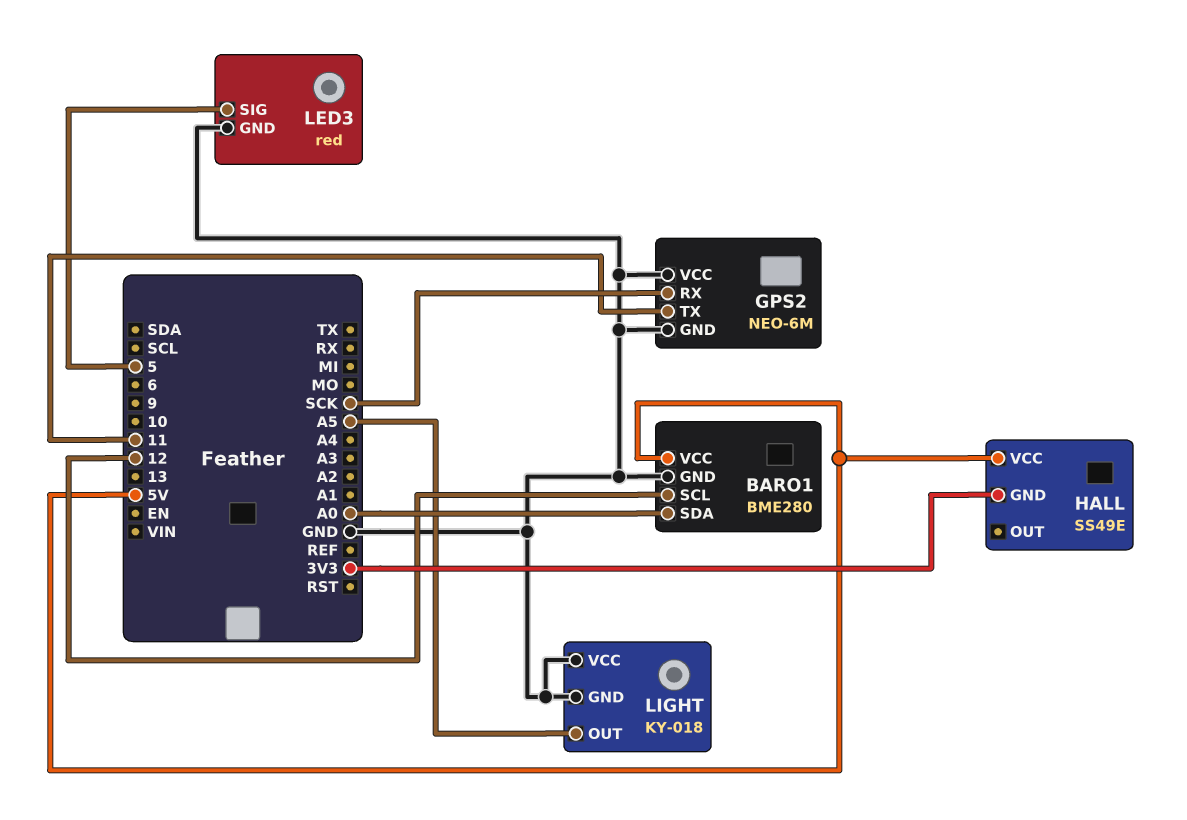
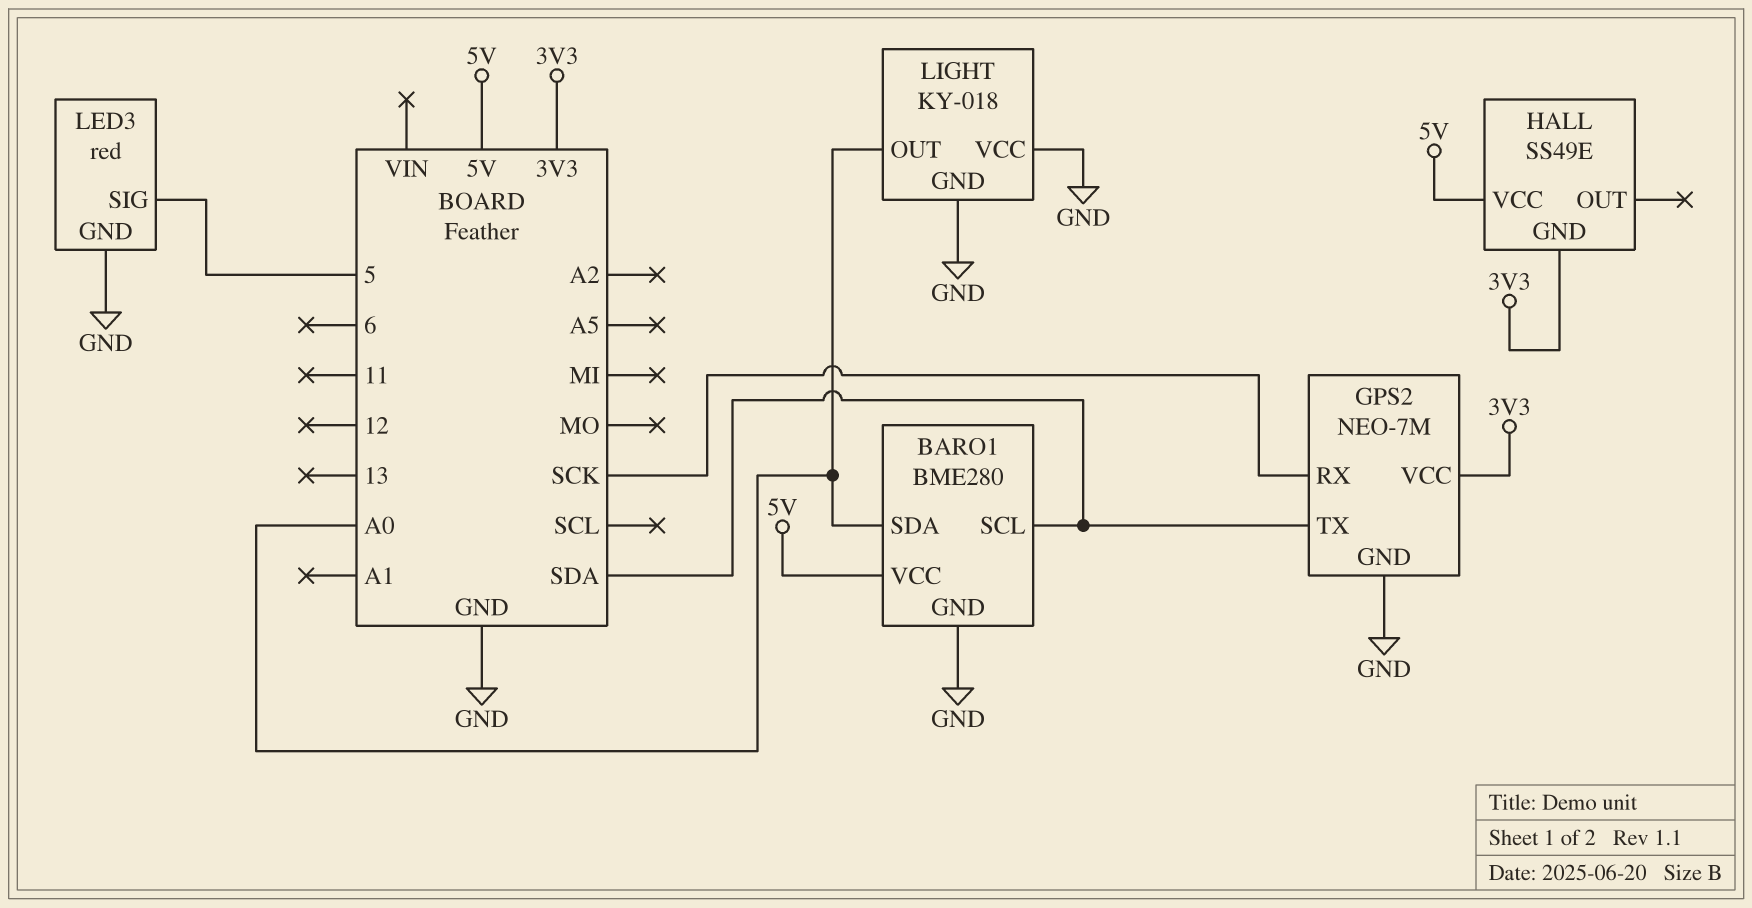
BARO1 pin SCL: 12 -> SDA
GPS2: NEO-6M -> NEO-7M
GPS2 pin TX: 11 -> SDA
GPS2 pin VCC: GND -> 3V3
LIGHT pin OUT: A5 -> A0

